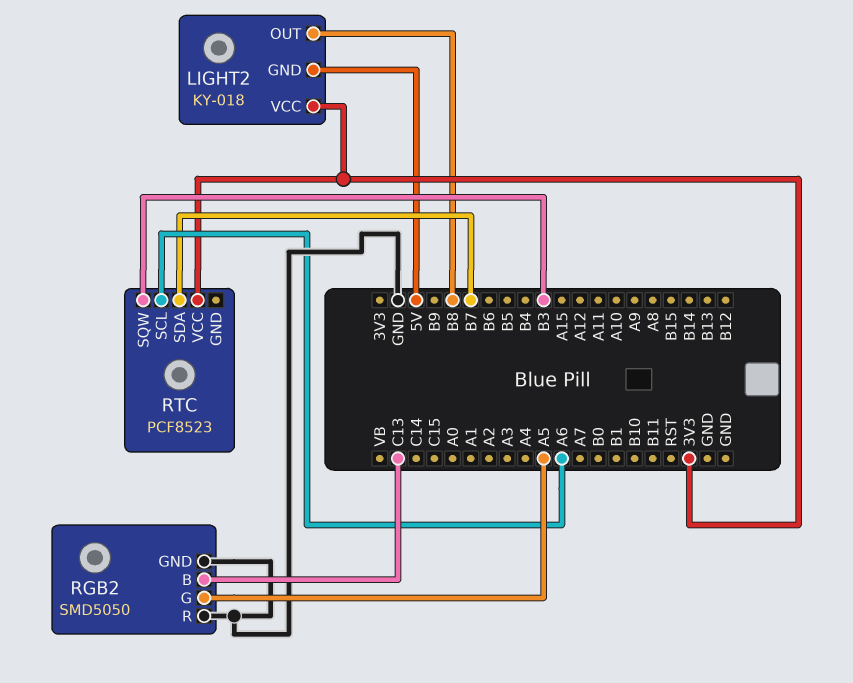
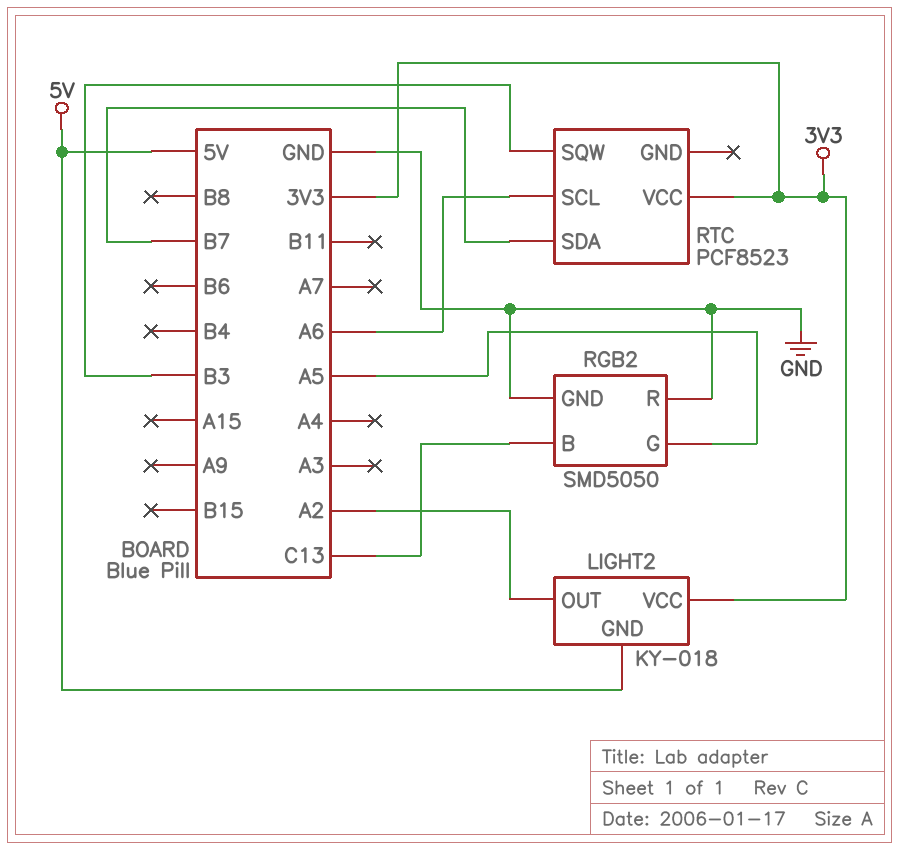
LIGHT2 pin OUT: B8 -> A2

